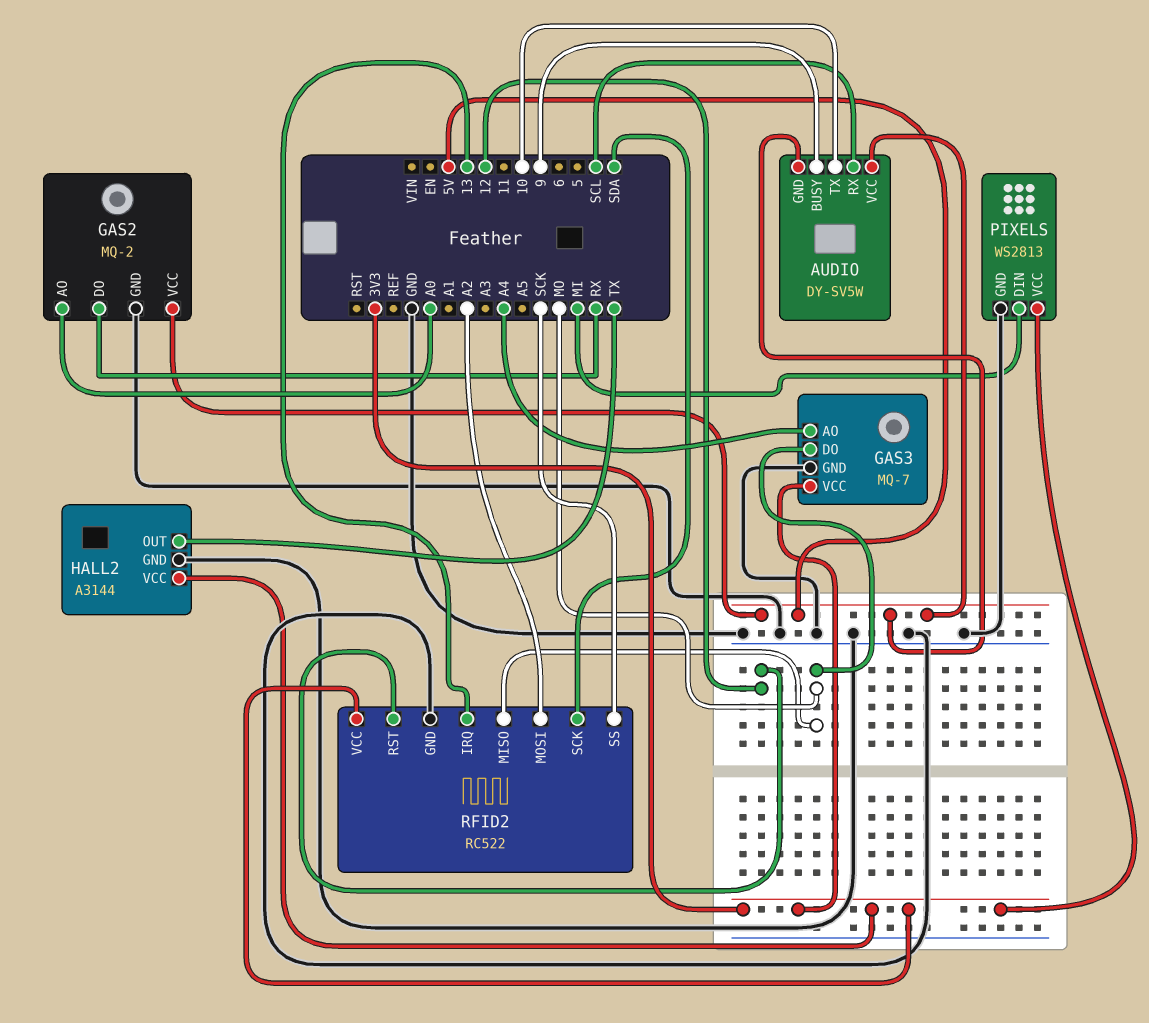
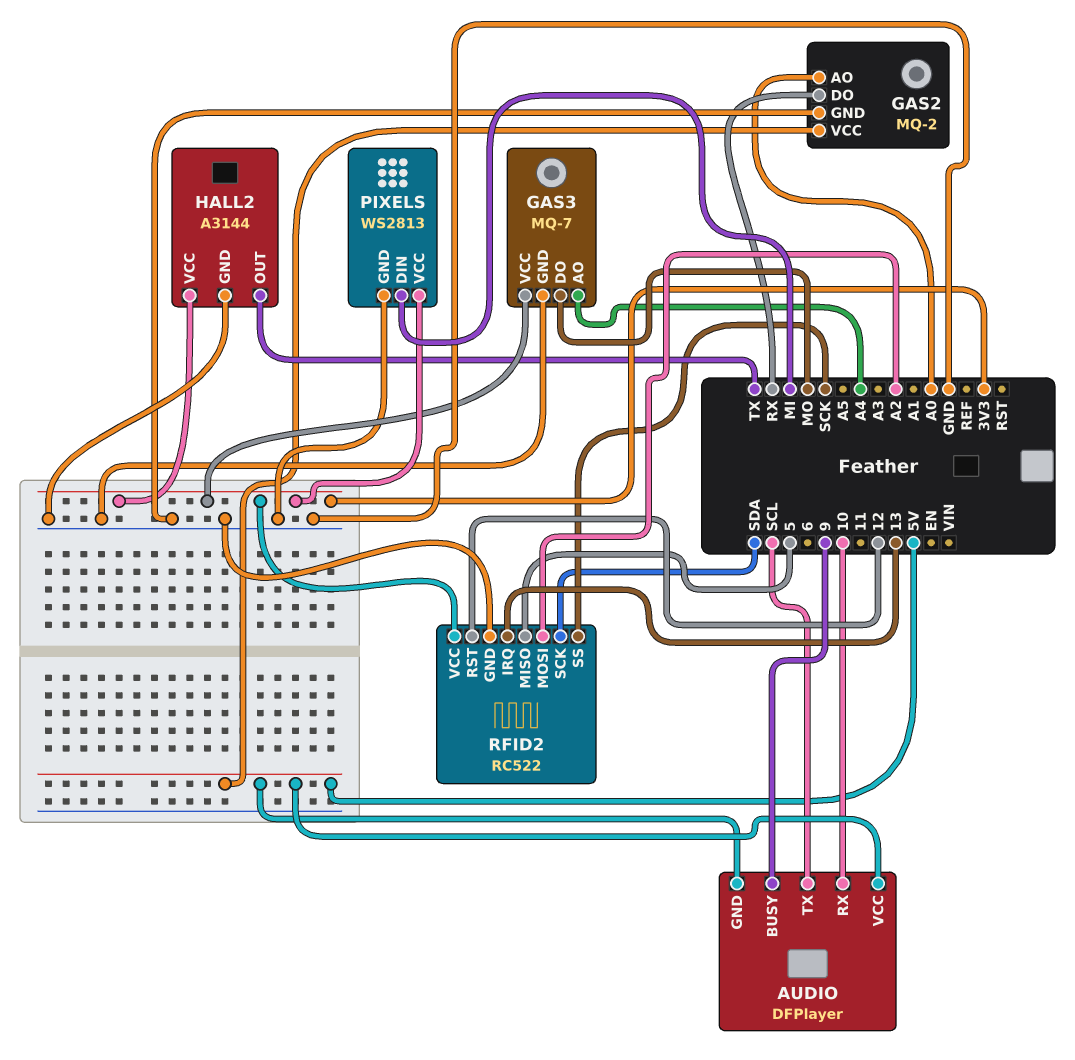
AUDIO: DY-SV5W -> DFPlayer
AUDIO pin RX: SCL -> 10
AUDIO pin TX: 10 -> SCL
RFID2 pin MISO: MO -> 5

